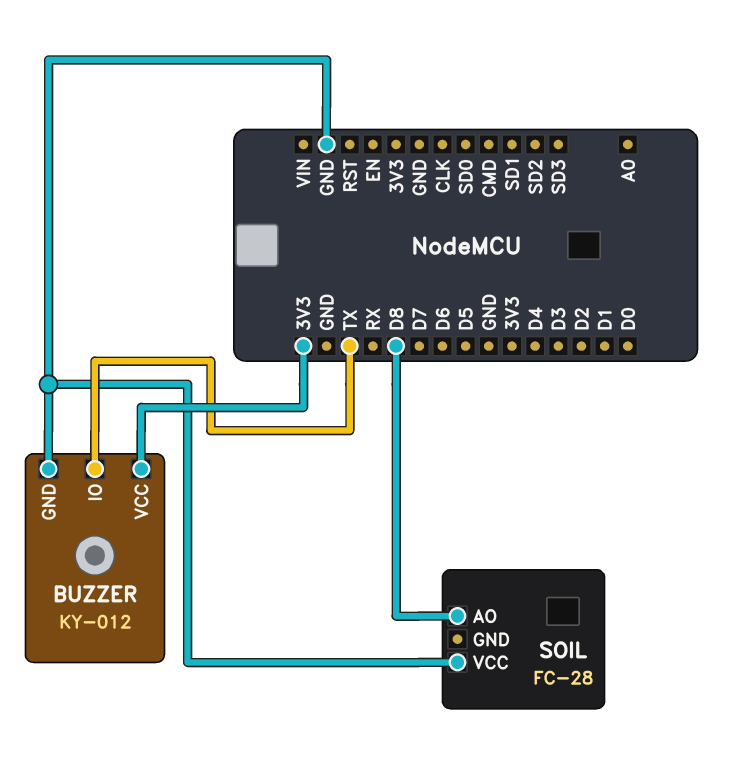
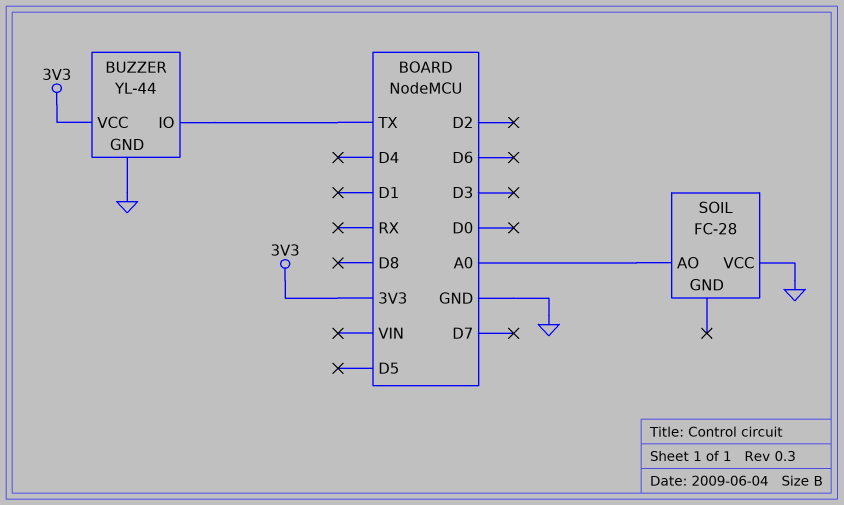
BUZZER: KY-012 -> YL-44
SOIL pin AO: D8 -> A0

